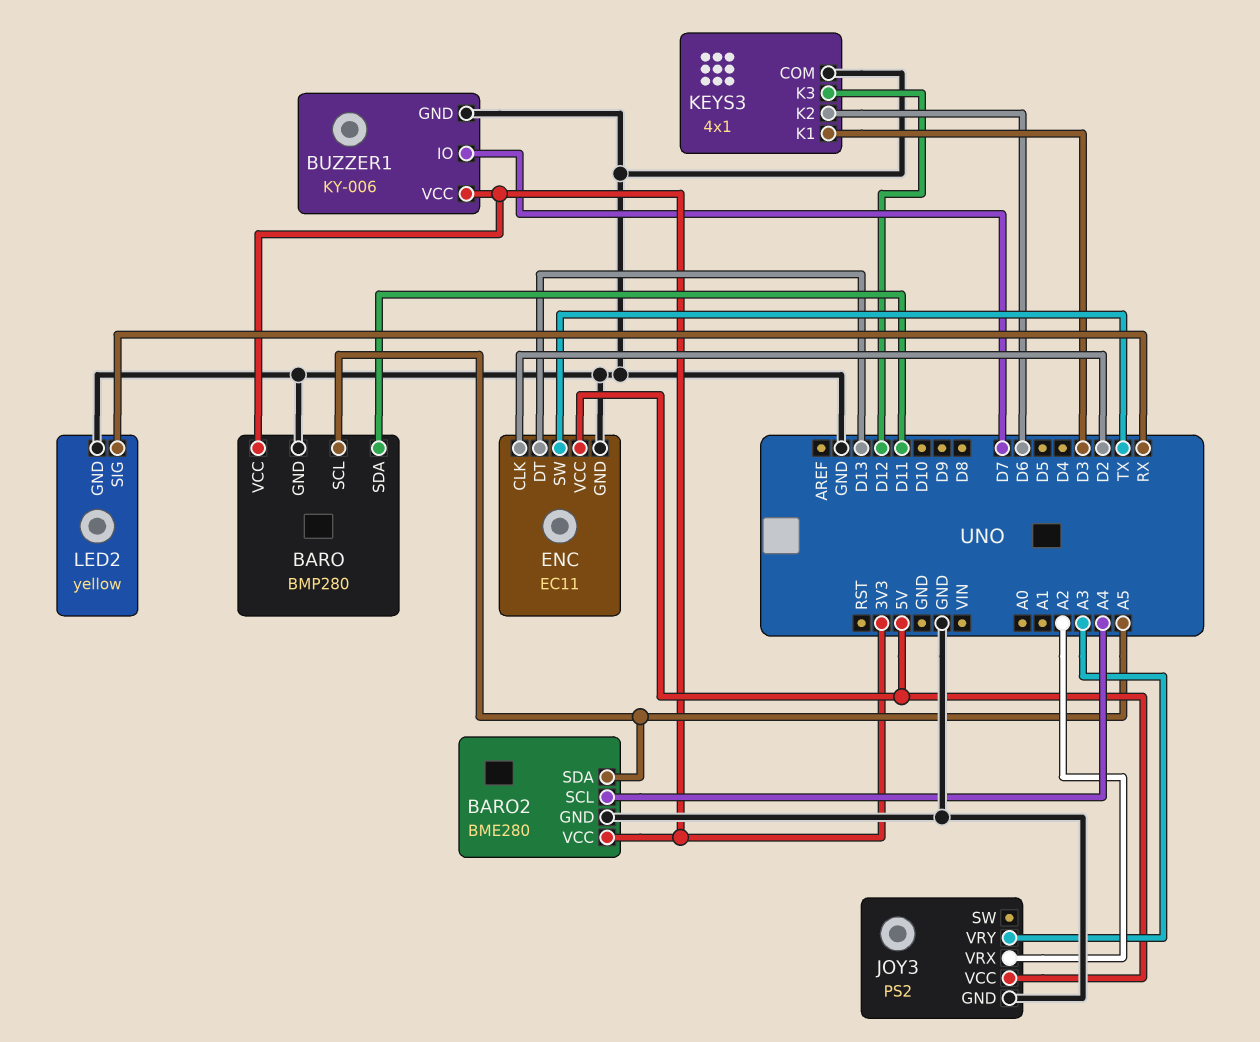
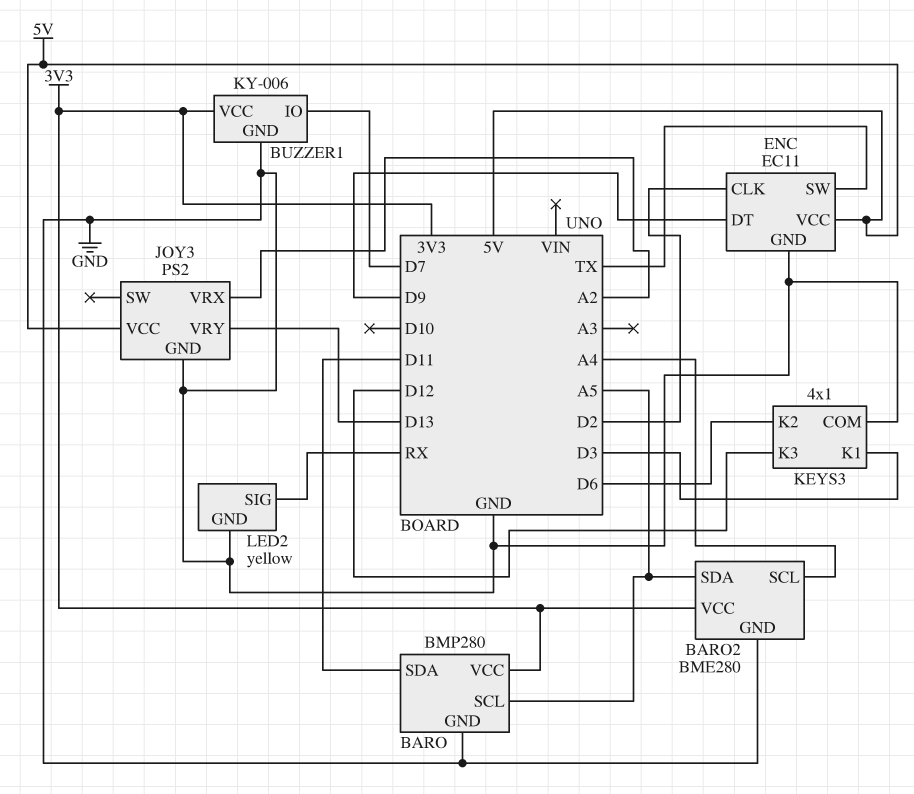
ENC pin DT: D13 -> D9
JOY3 pin VRY: A3 -> D13

